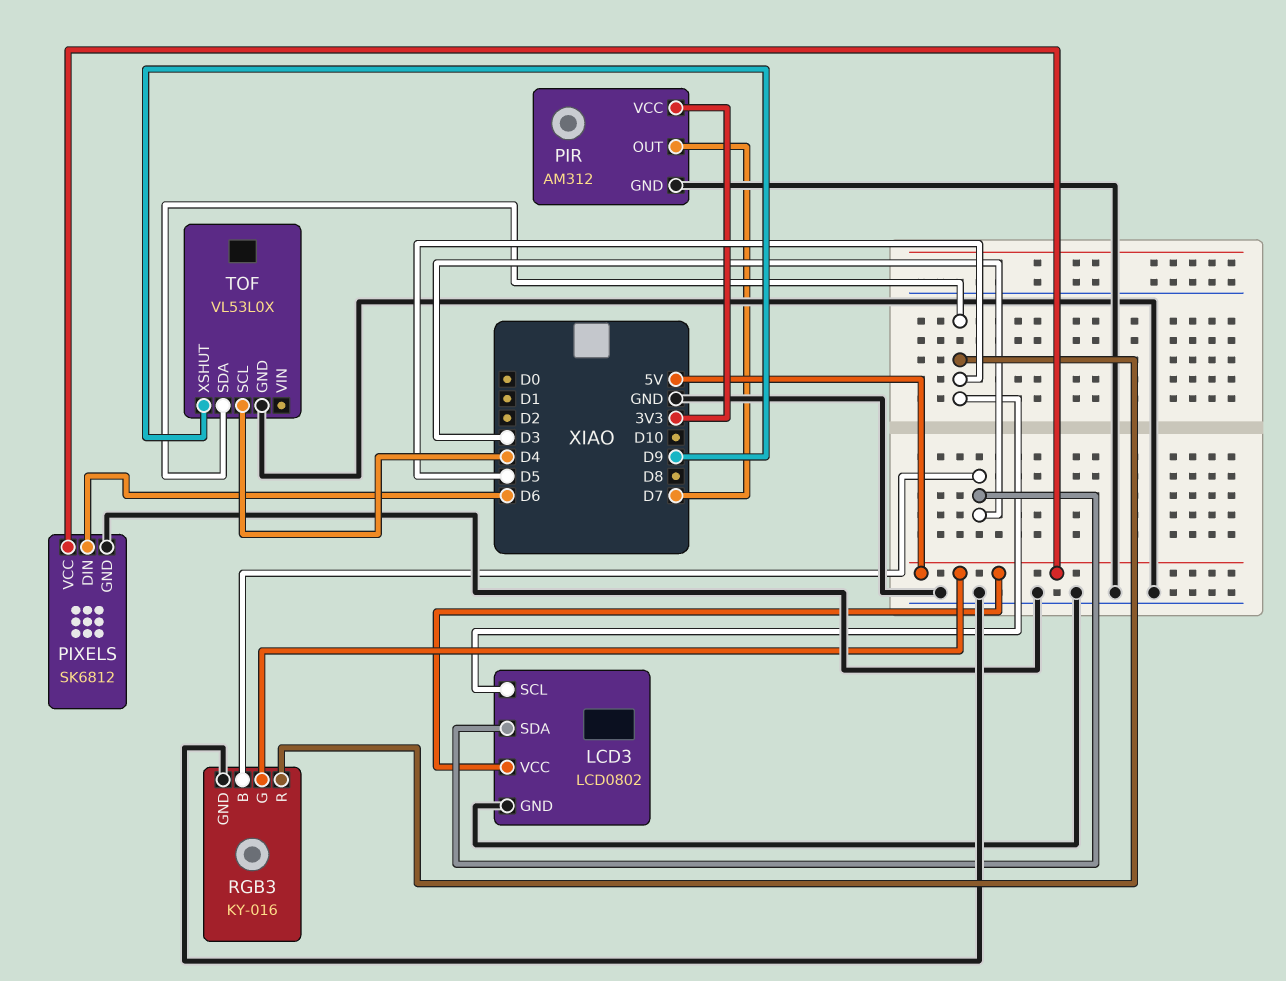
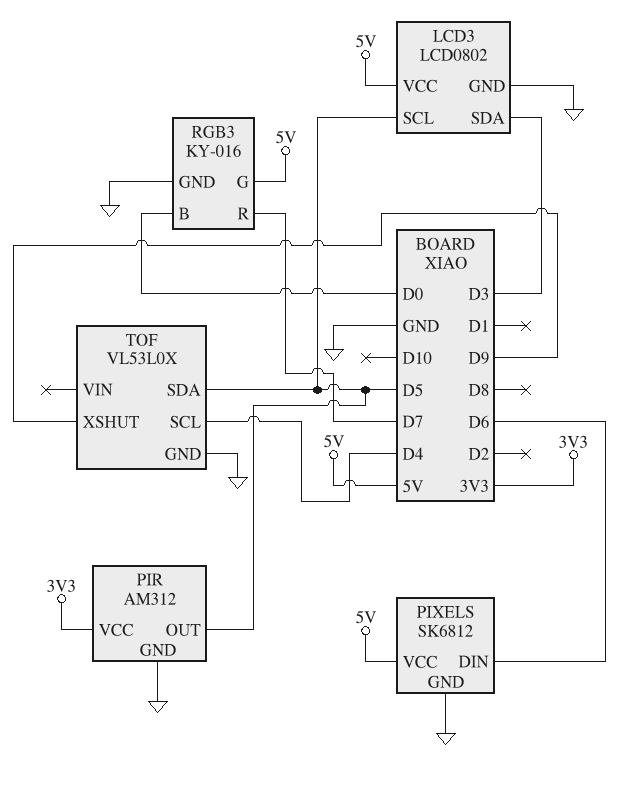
PIR pin OUT: D7 -> D5
RGB3 pin B: D3 -> D0
RGB3 pin R: D5 -> D7

